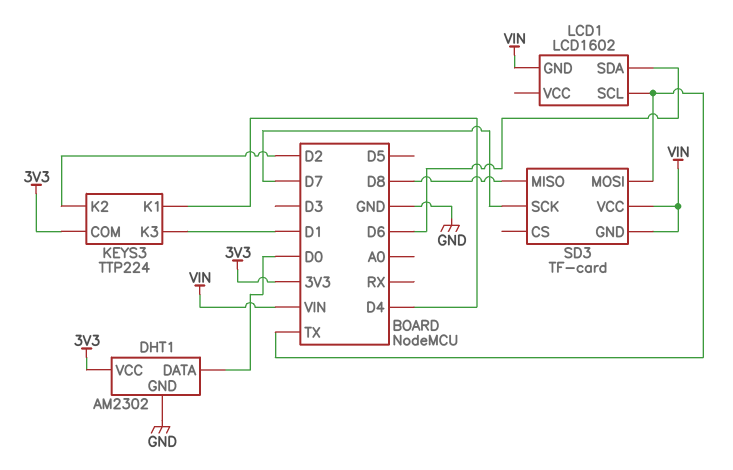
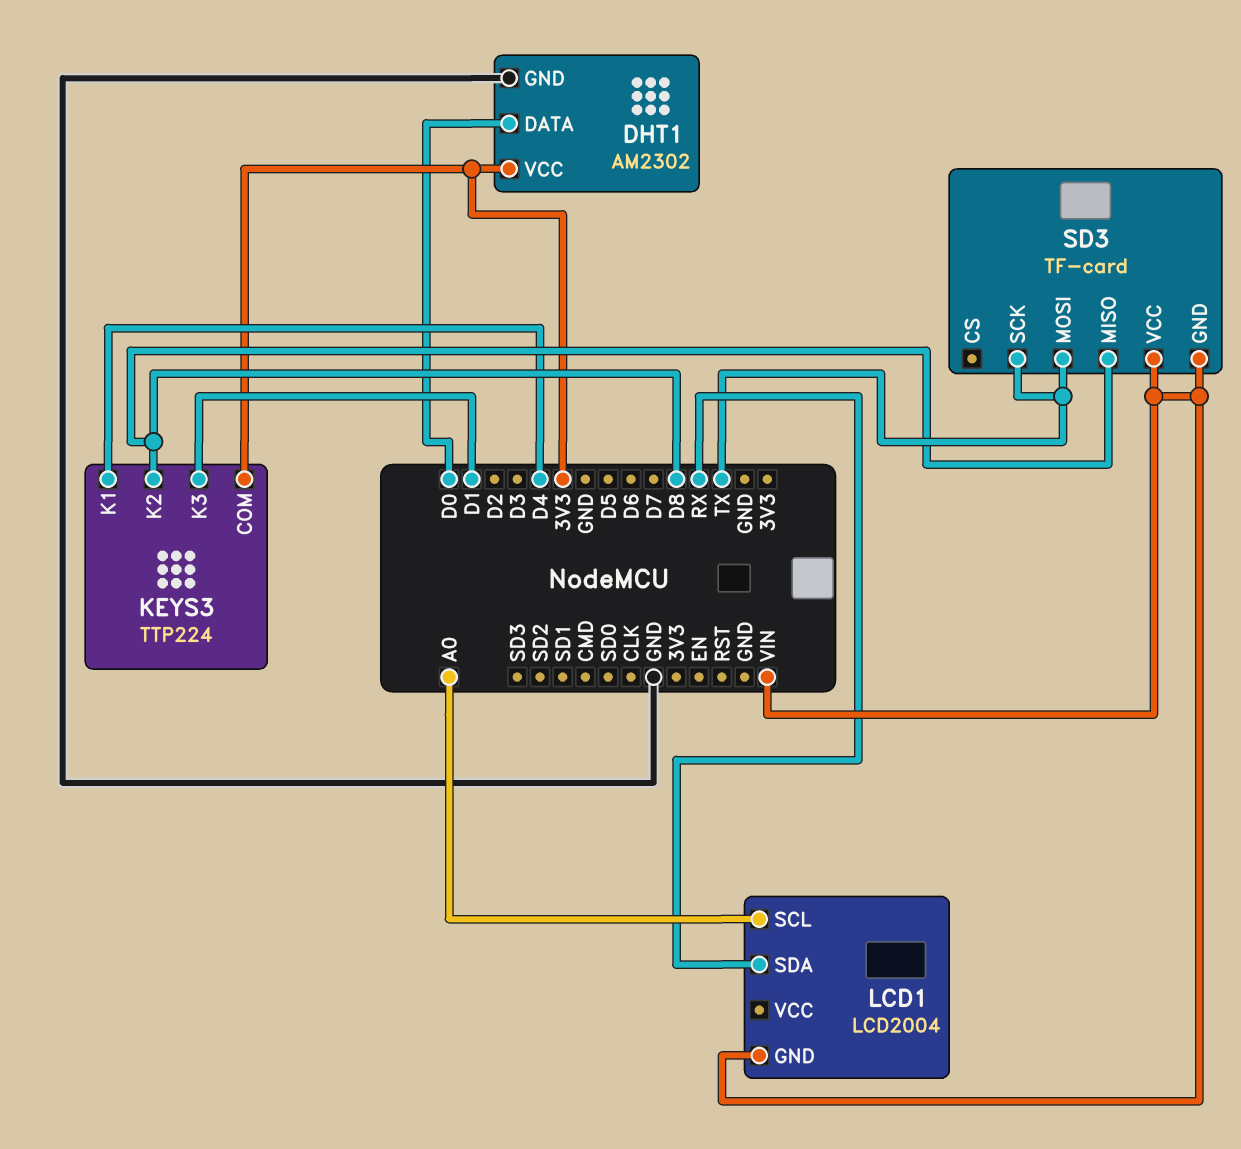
KEYS3 pin K2: D2 -> D8
LCD1: LCD1602 -> LCD2004
LCD1 pin SCL: TX -> A0
LCD1 pin SDA: D6 -> RX
SD3 pin SCK: D7 -> TX

